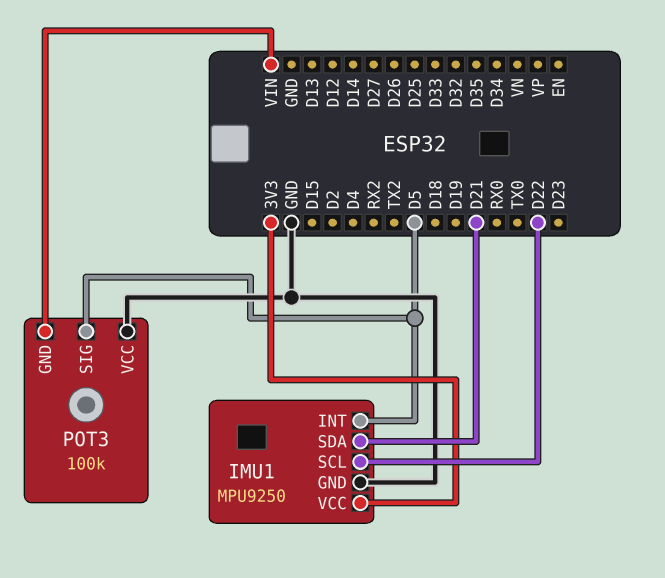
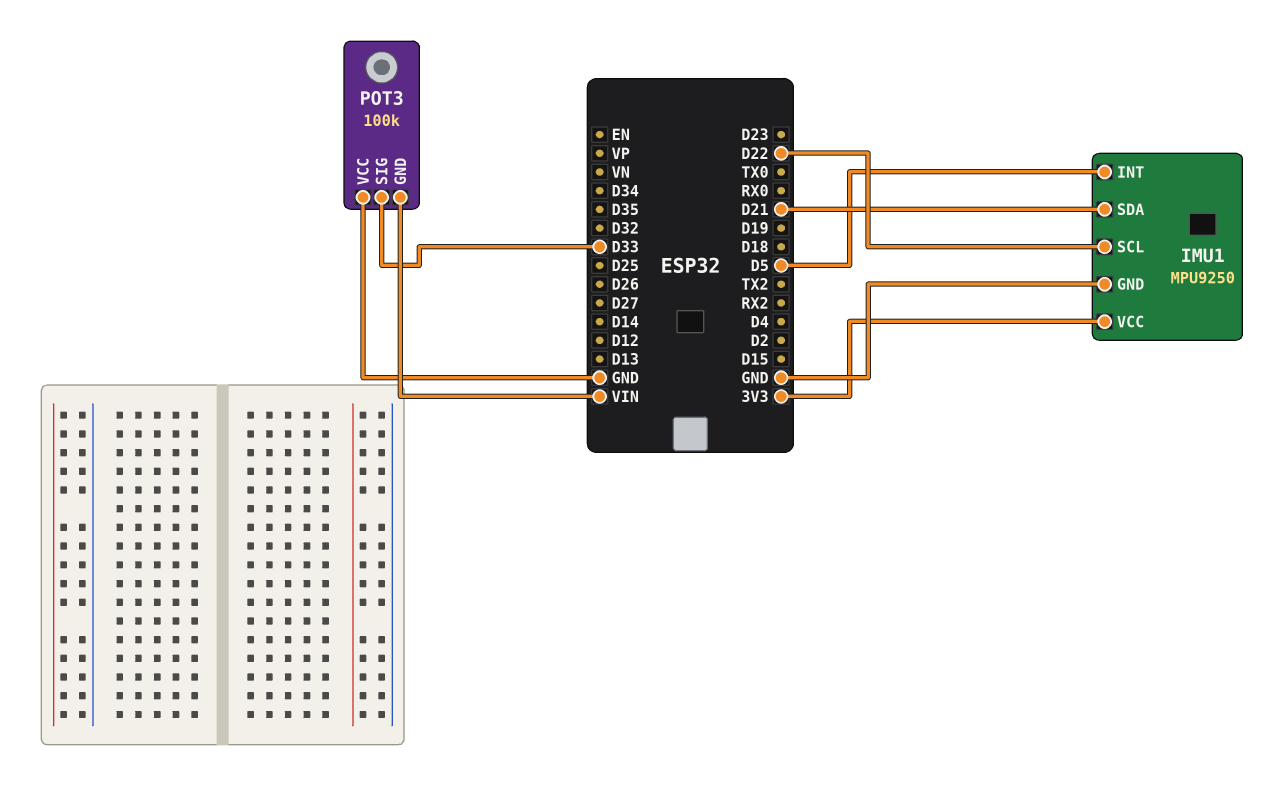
POT3 pin SIG: D5 -> D33

